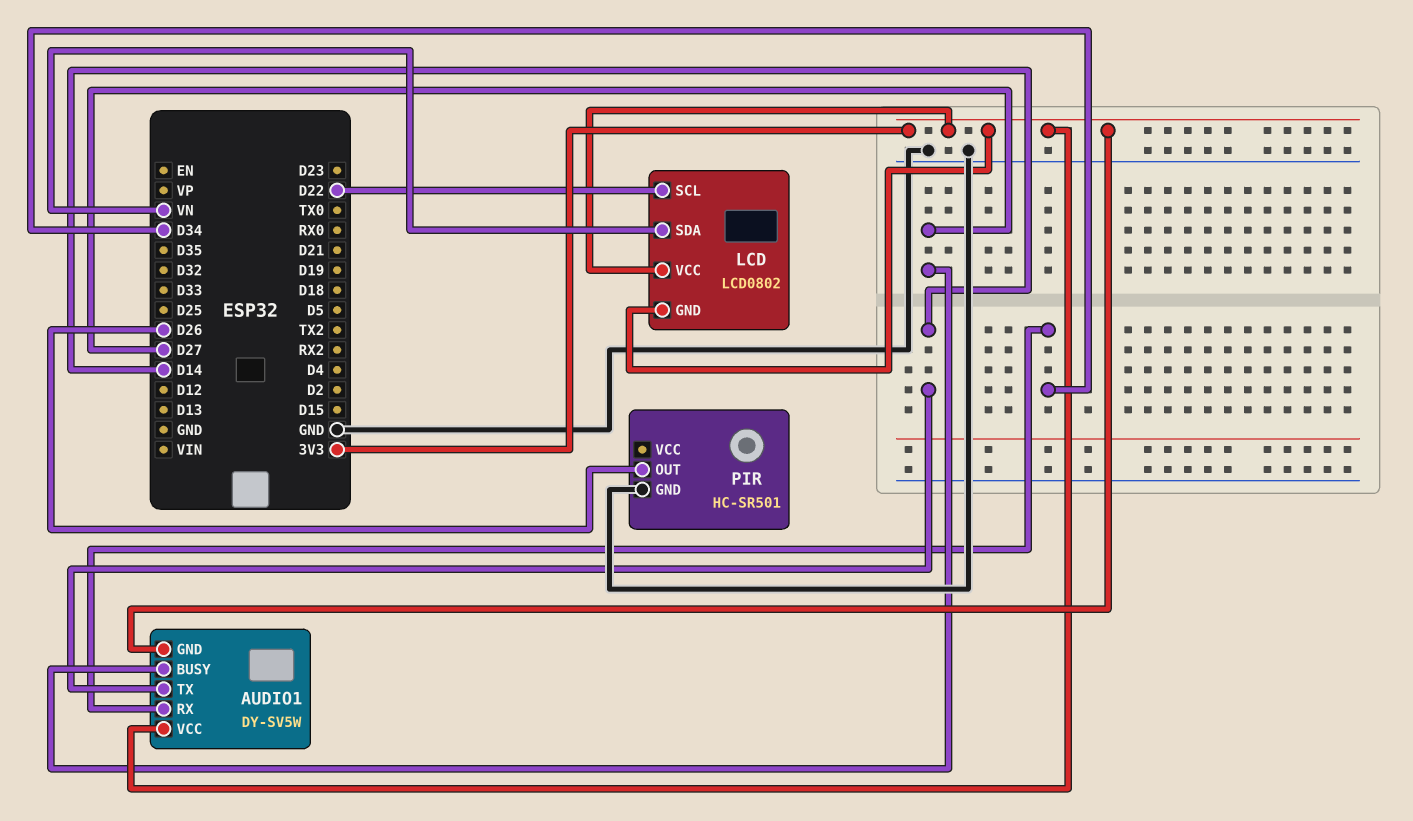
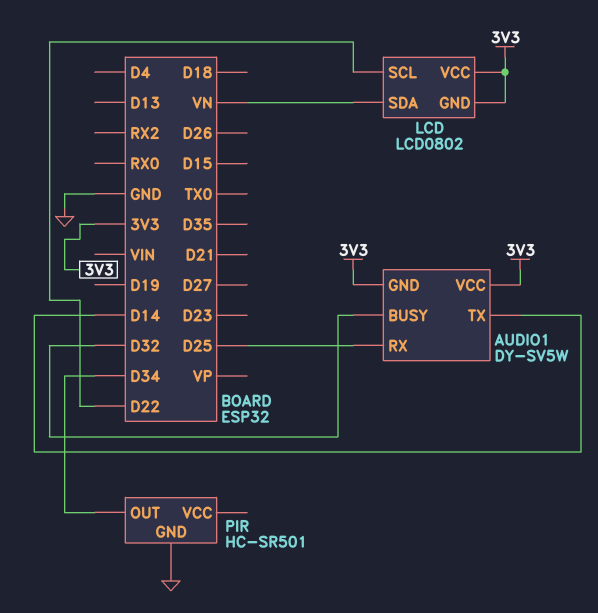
AUDIO1 pin BUSY: D27 -> D32
AUDIO1 pin RX: D34 -> D25
PIR pin OUT: D26 -> D34

